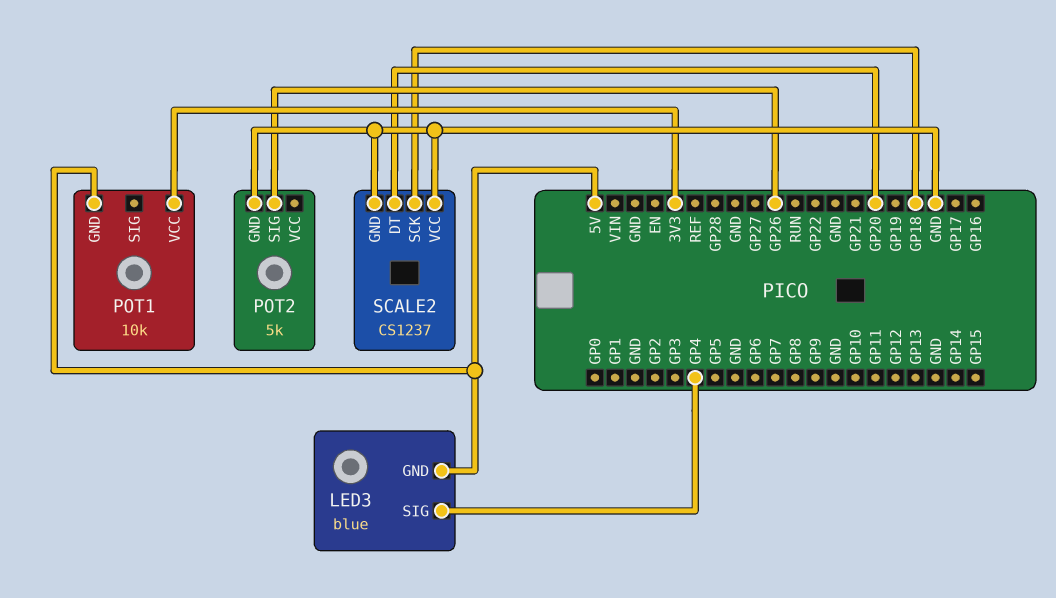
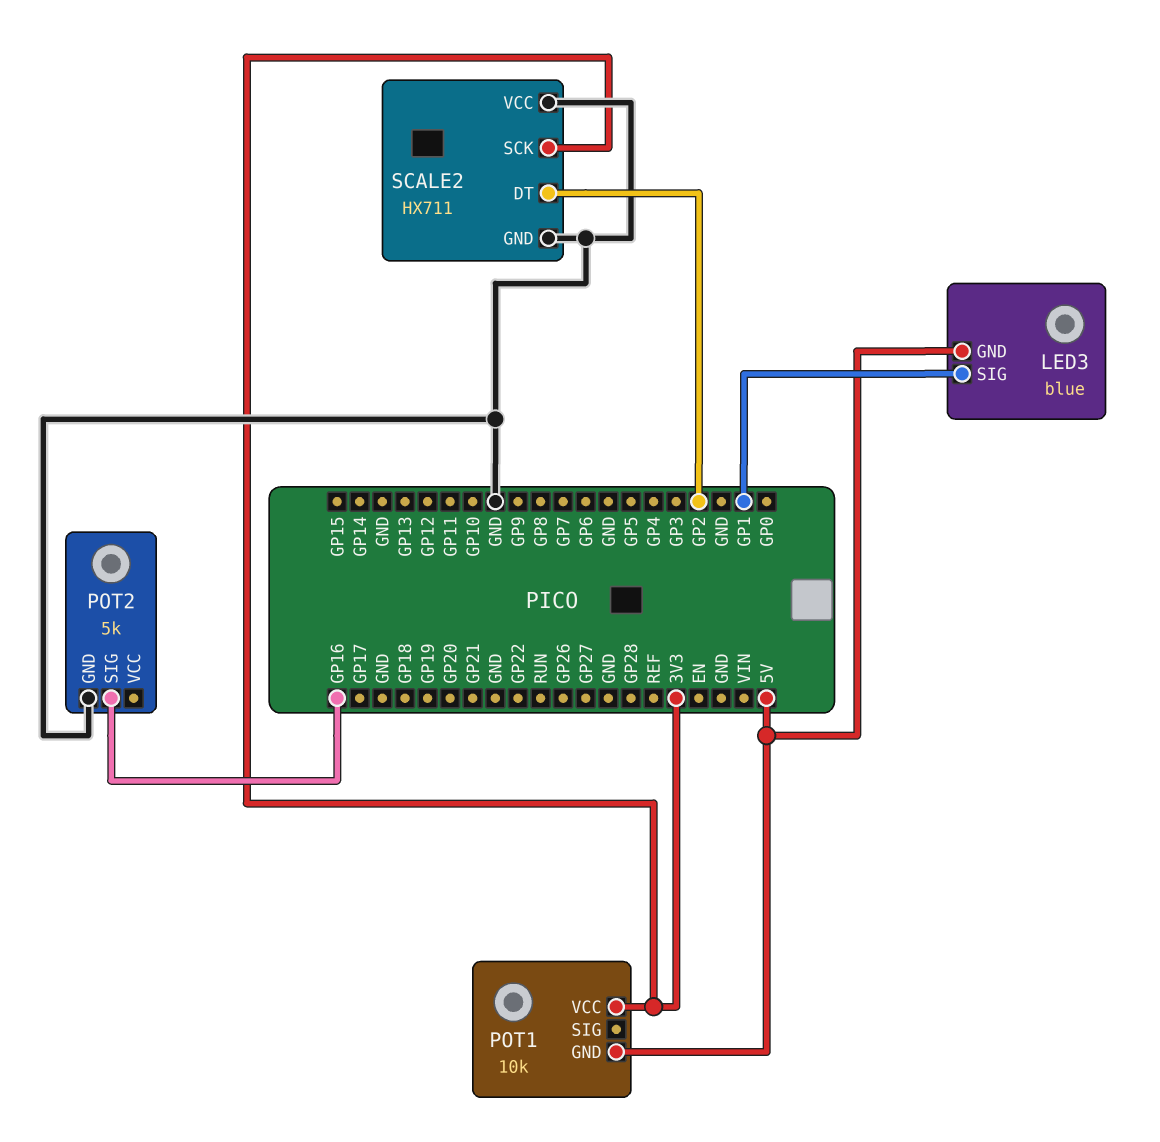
LED3 pin SIG: GP4 -> GP1
POT2 pin SIG: GP26 -> GP16
SCALE2: CS1237 -> HX711
SCALE2 pin DT: GP20 -> GP2
SCALE2 pin SCK: GP18 -> 3V3

